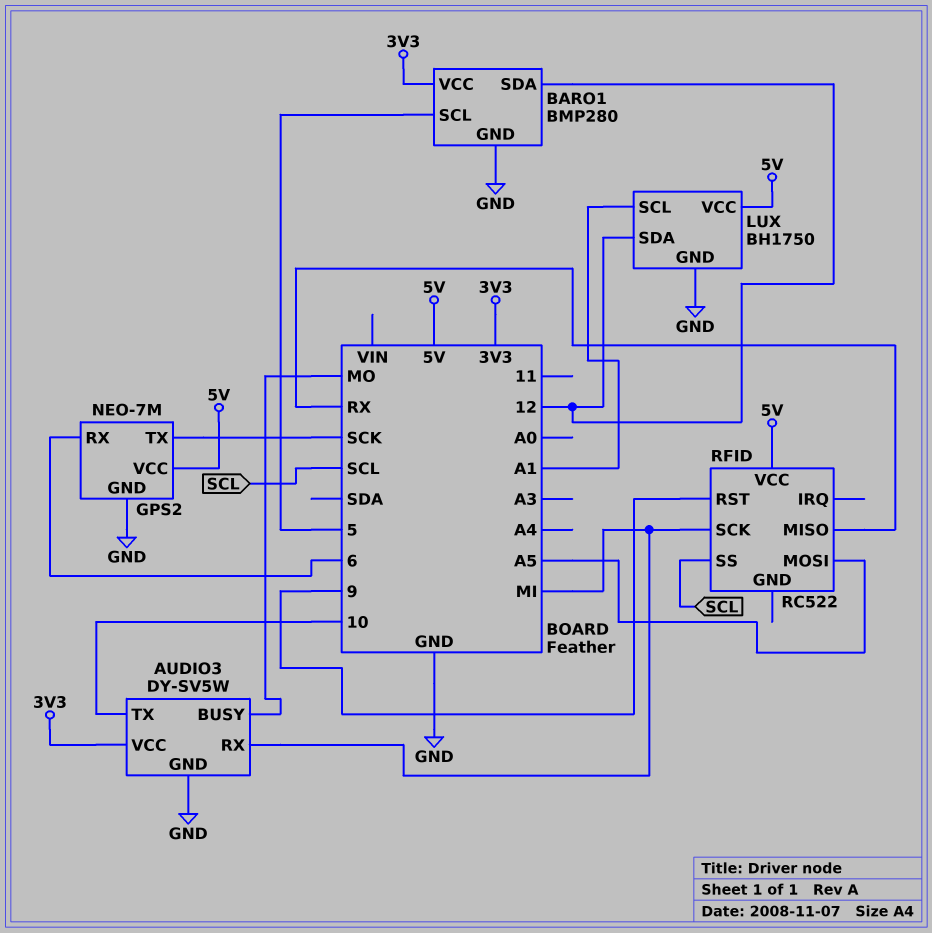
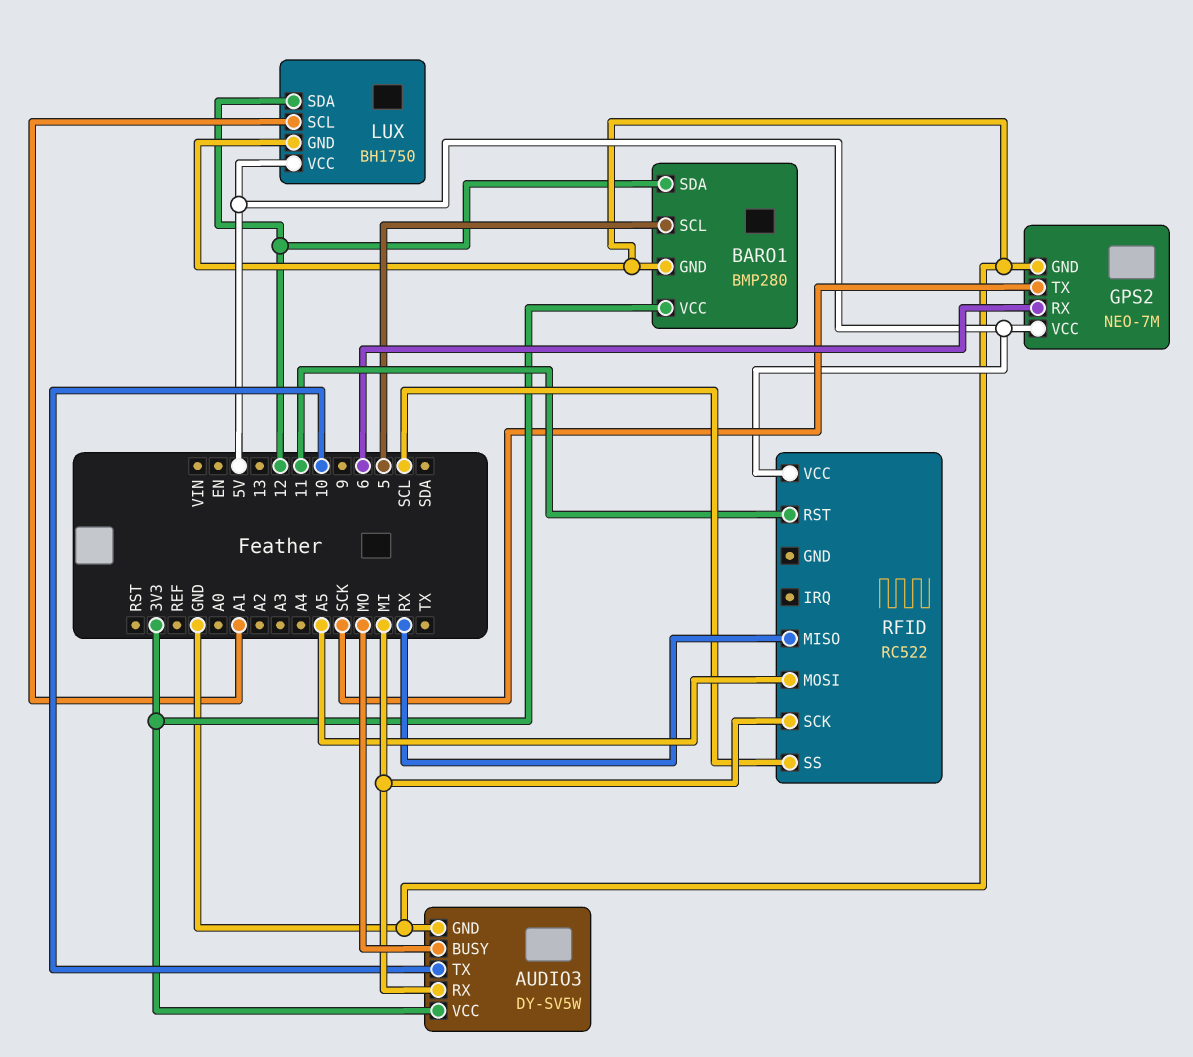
RFID pin RST: 9 -> 11

